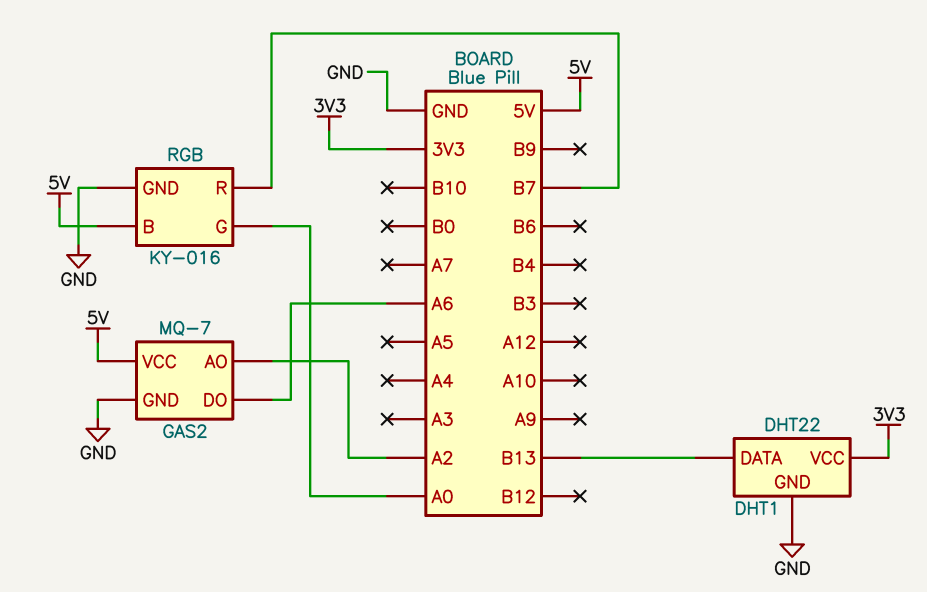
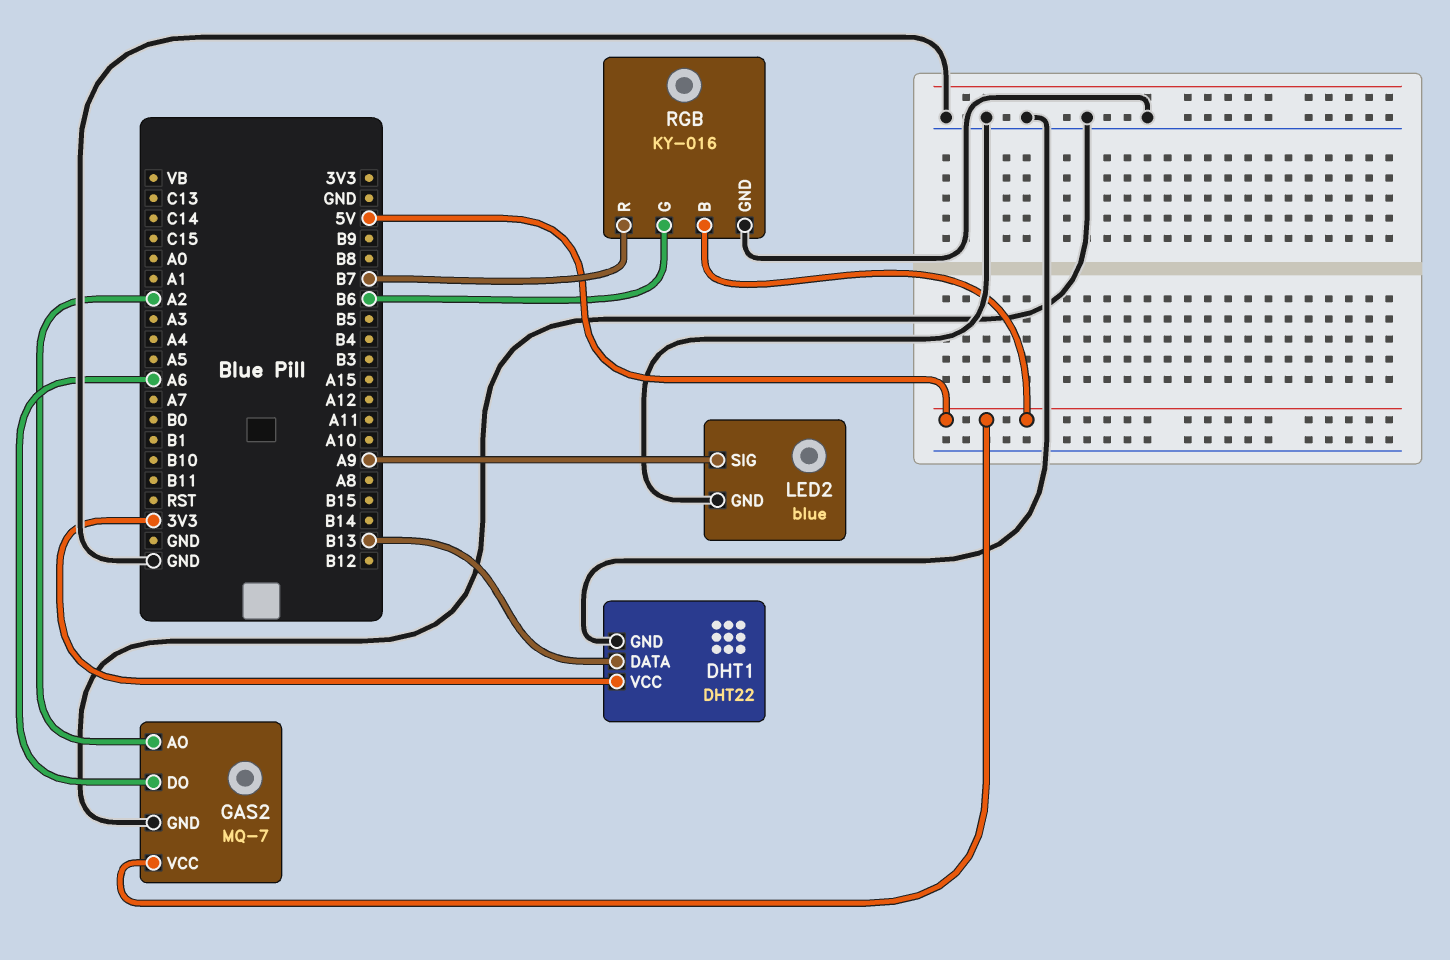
LED2: none -> blue
LED2 pin GND: none -> GND
LED2 pin SIG: none -> A9
RGB pin G: A0 -> B6

